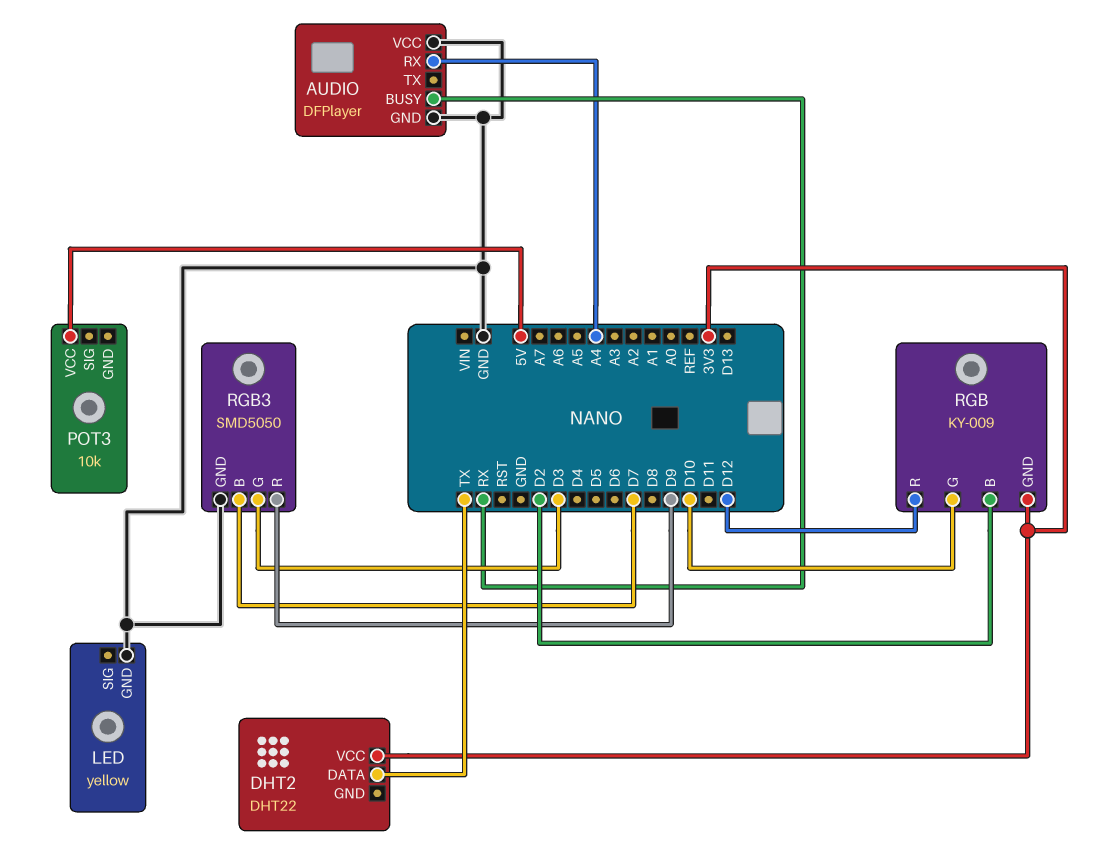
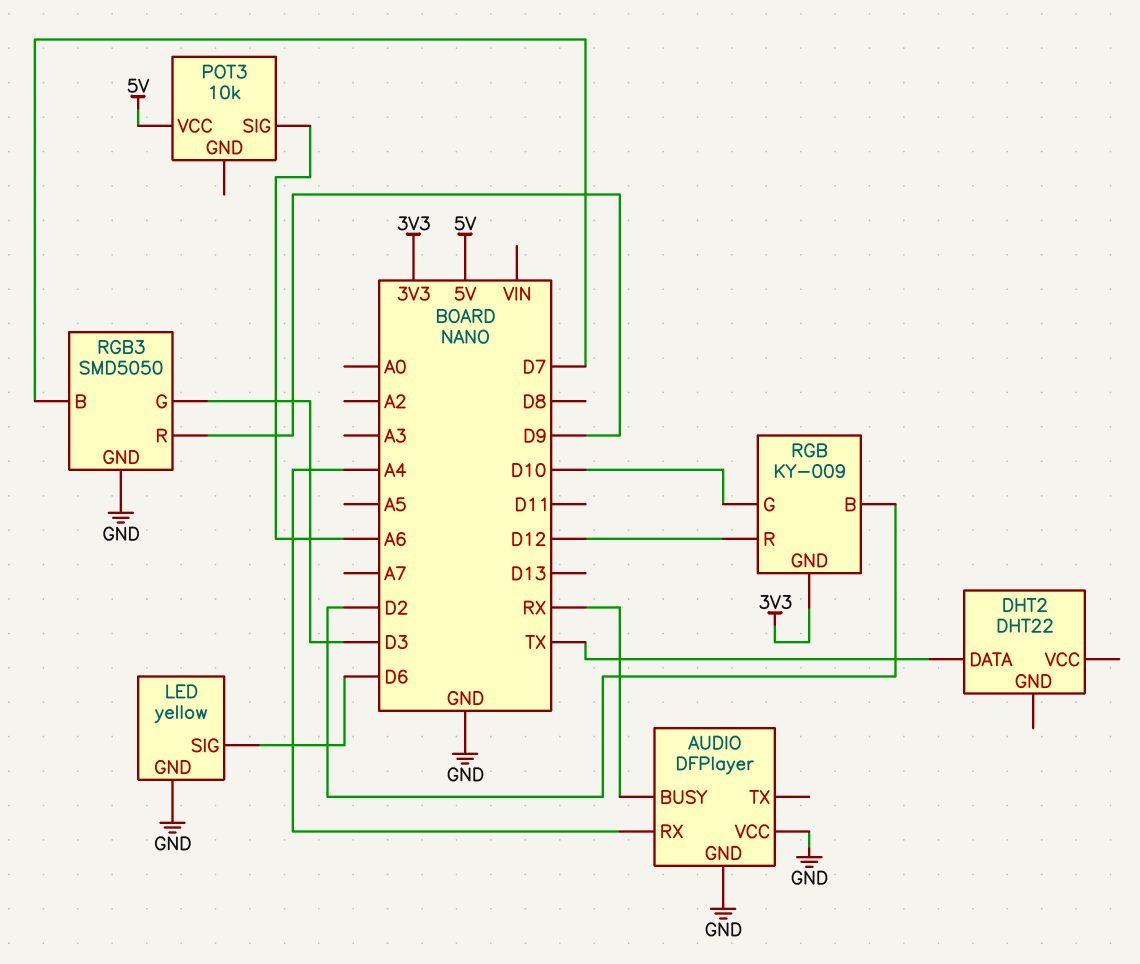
DHT2 pin VCC: 3V3 -> none
LED pin SIG: none -> D6
POT3 pin SIG: none -> A6

